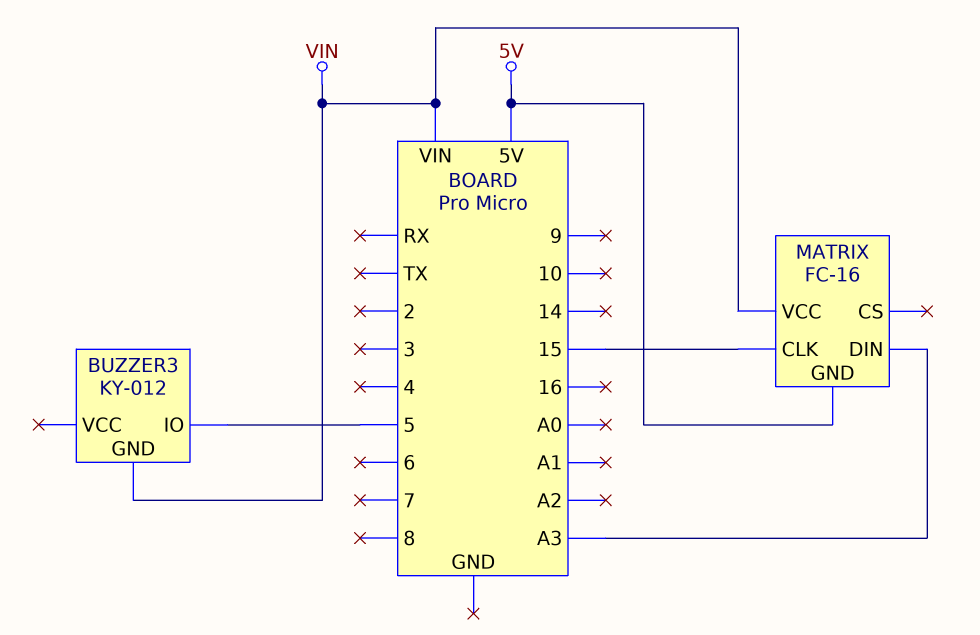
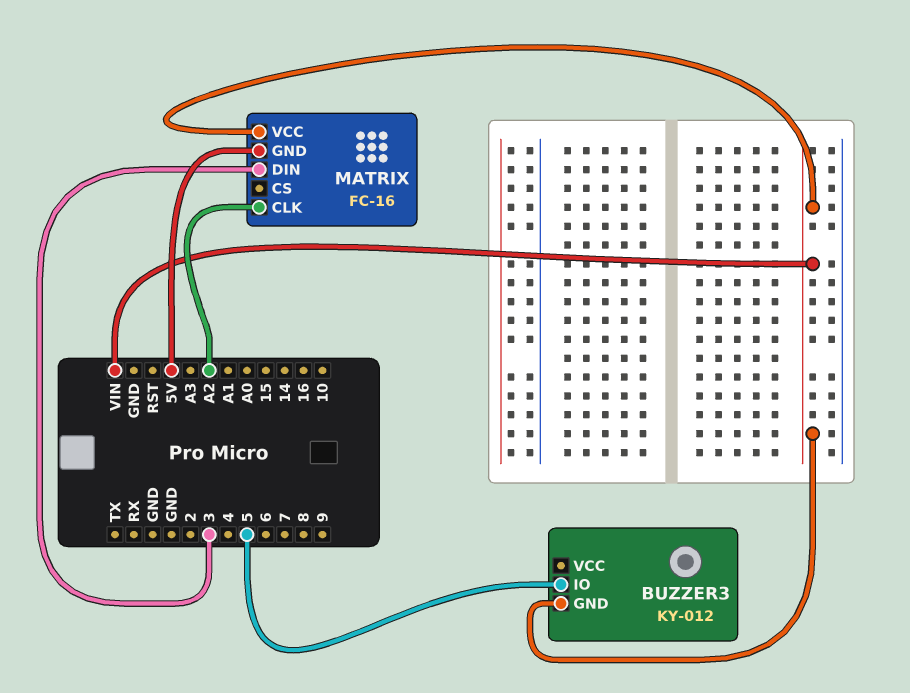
MATRIX pin CLK: 15 -> A2
MATRIX pin DIN: A3 -> 3

